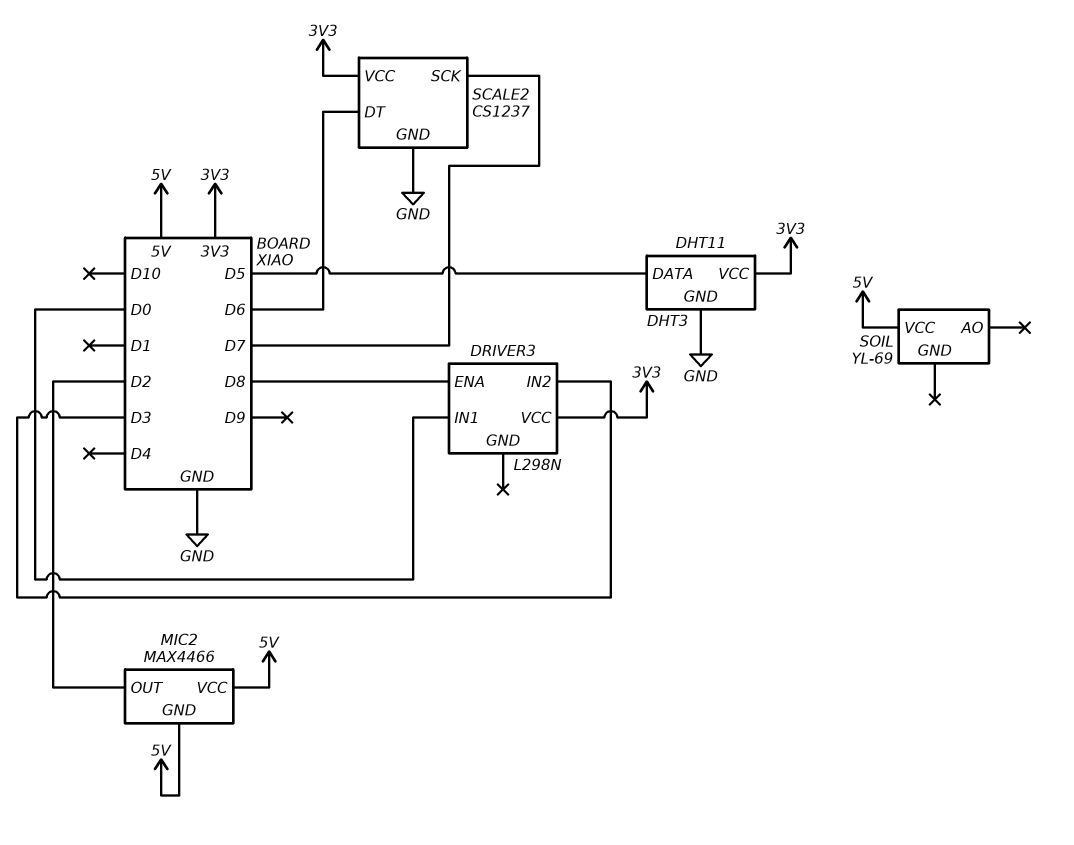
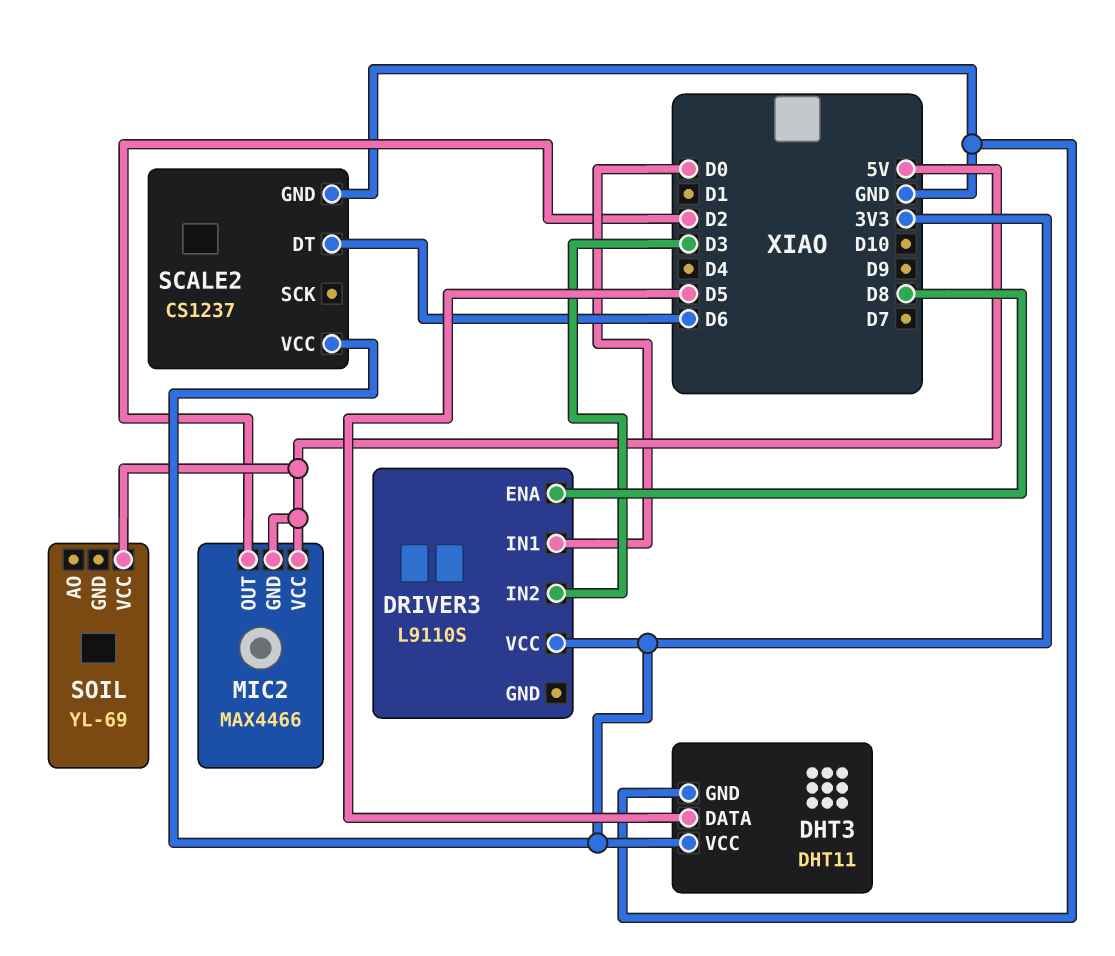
DRIVER3: L298N -> L9110S
SCALE2 pin SCK: D7 -> none

